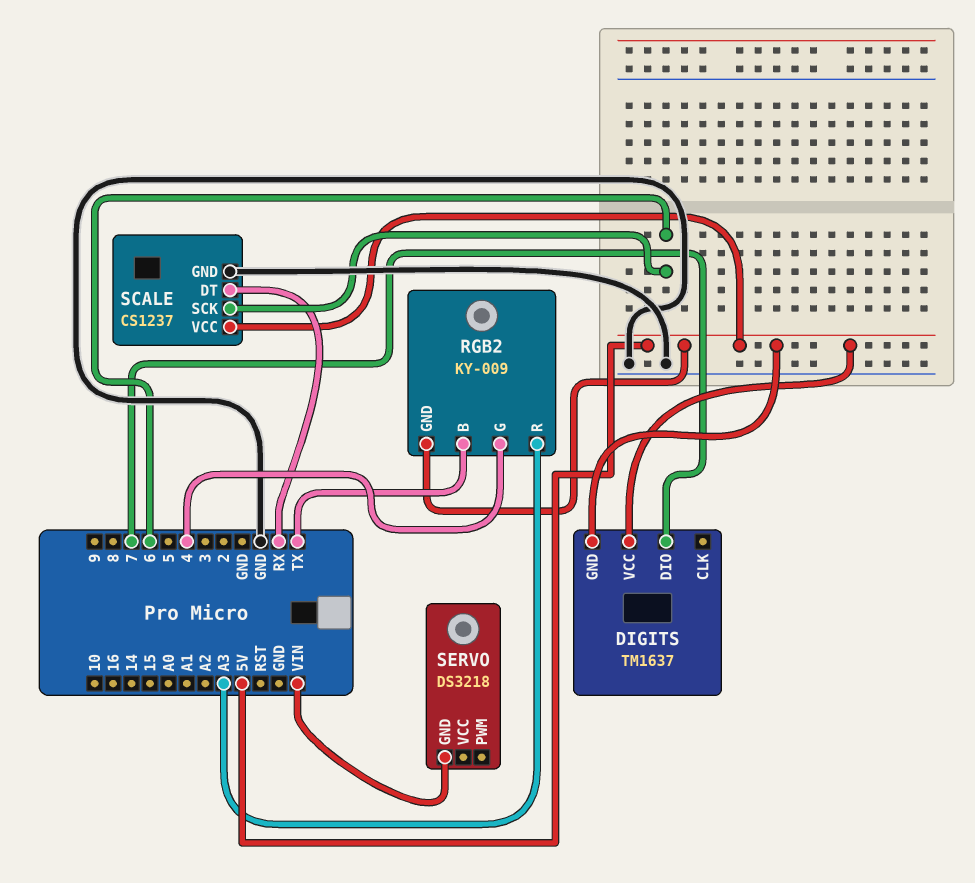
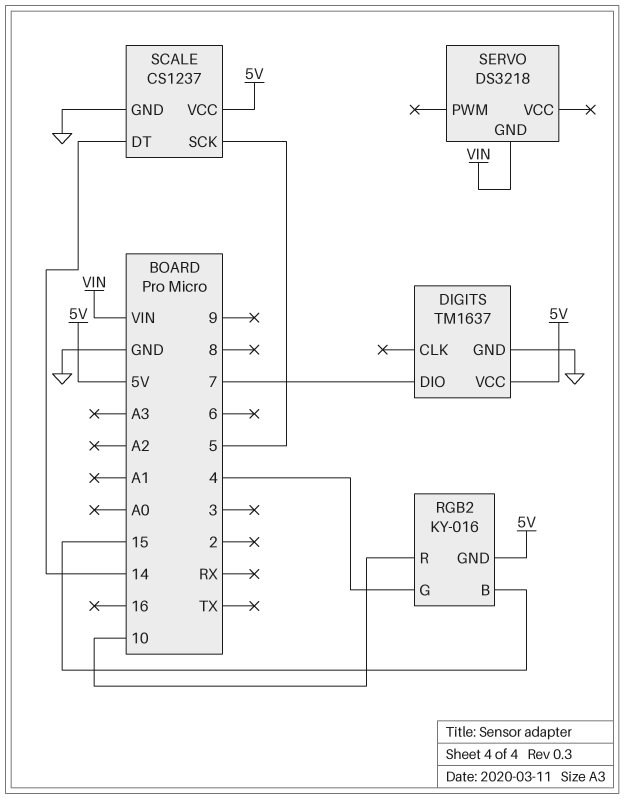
DIGITS pin GND: 5V -> GND
RGB2: KY-009 -> KY-016
RGB2 pin B: TX -> 15
RGB2 pin R: A3 -> 10
SCALE pin DT: RX -> 14
SCALE pin SCK: 6 -> 5

